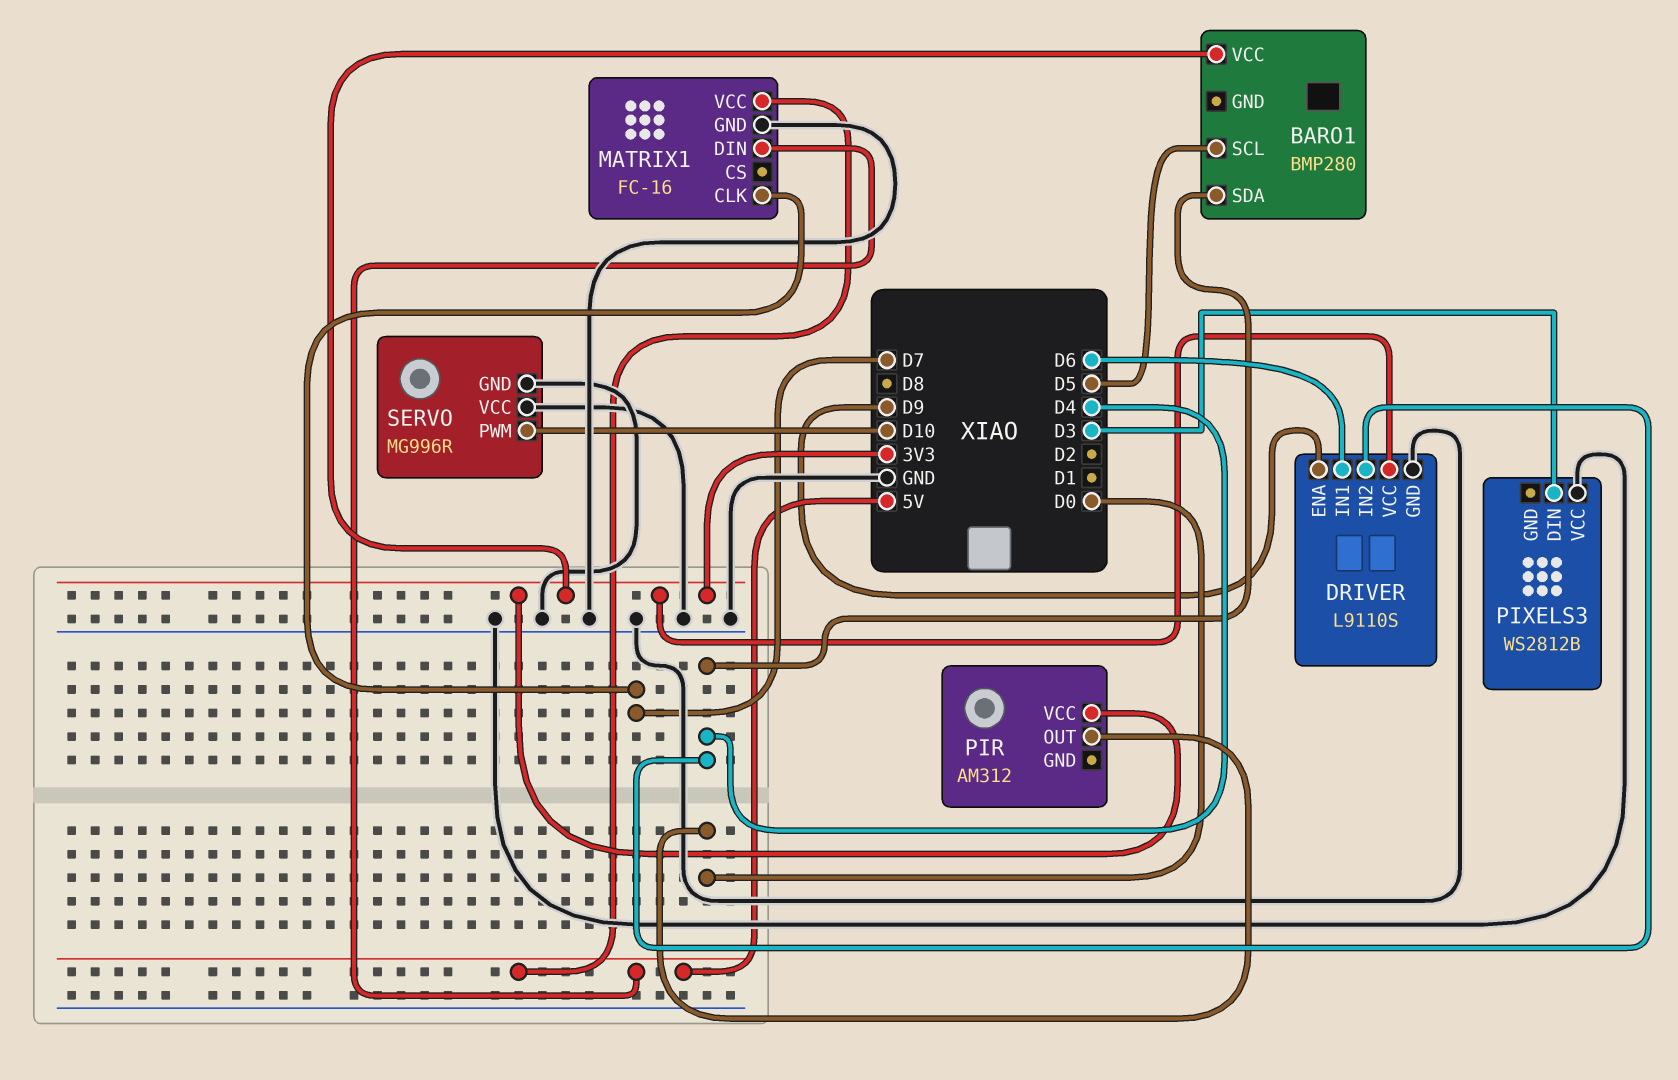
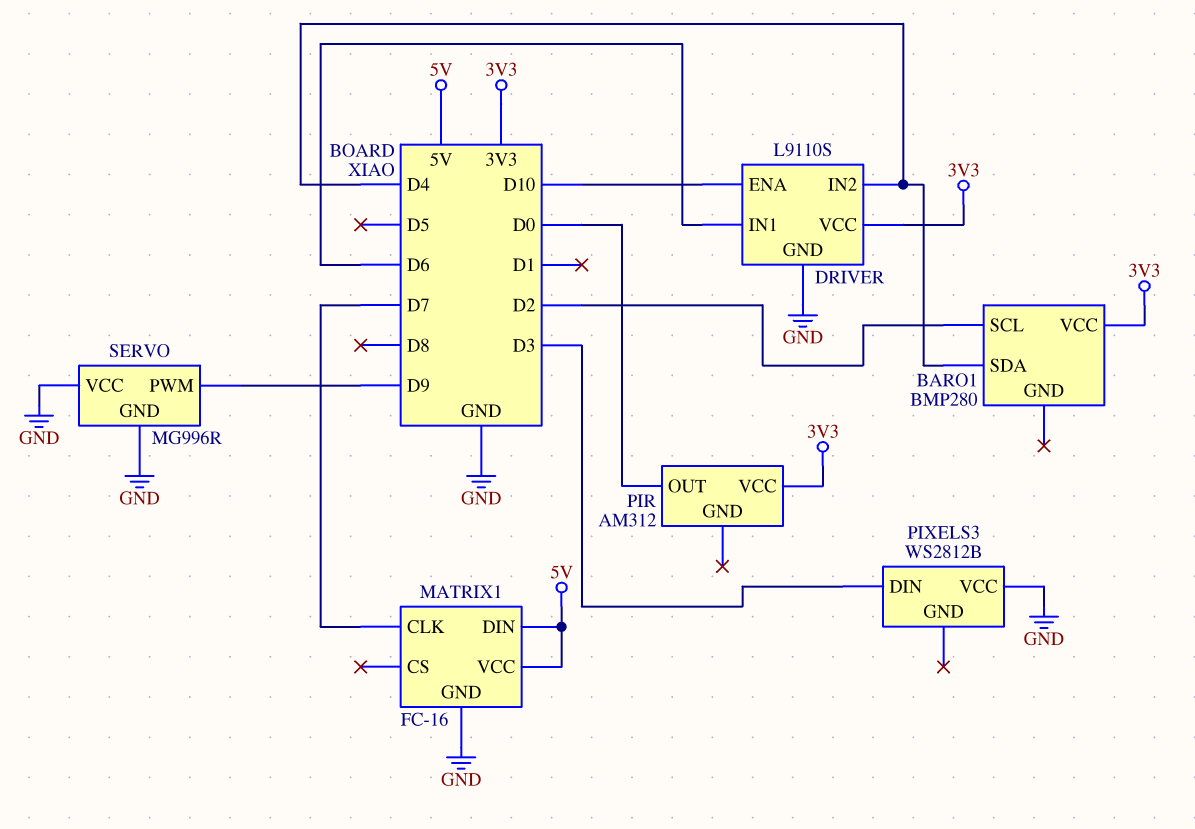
BARO1 pin SCL: D5 -> D2
DRIVER pin ENA: D9 -> D10
SERVO pin PWM: D10 -> D9

